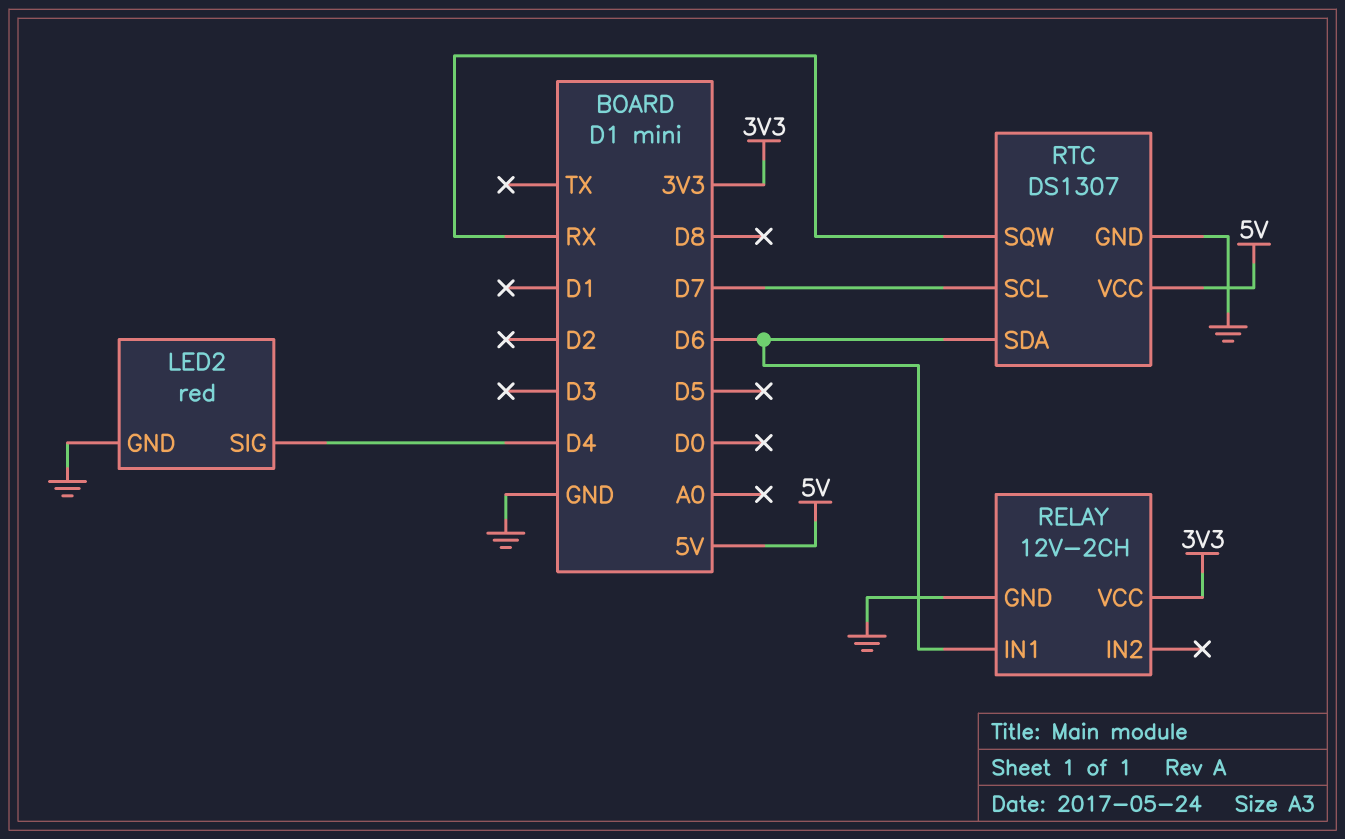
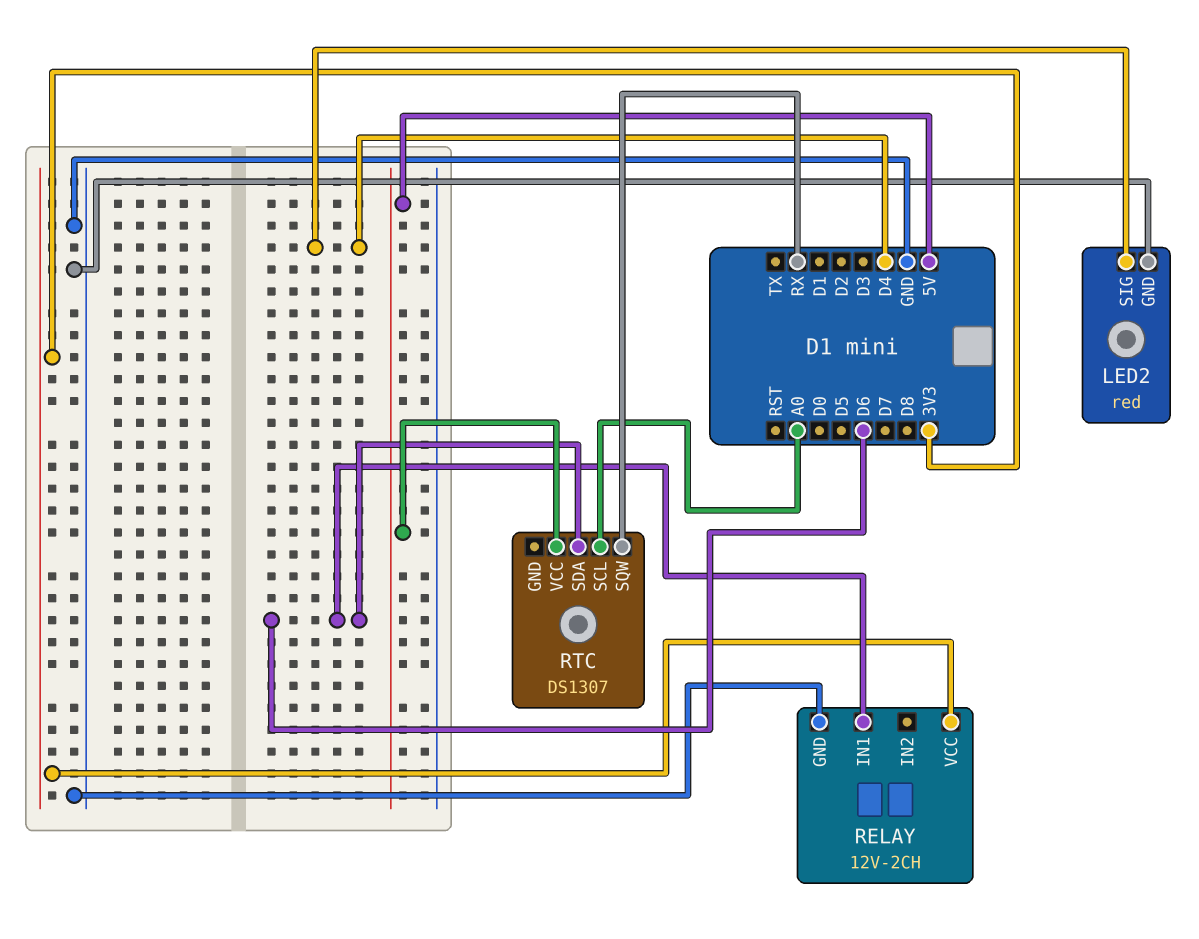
RTC pin GND: GND -> none
RTC pin SCL: D7 -> A0

